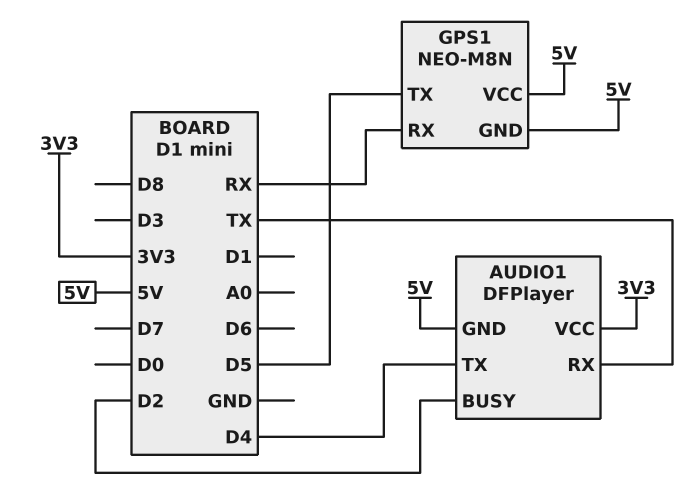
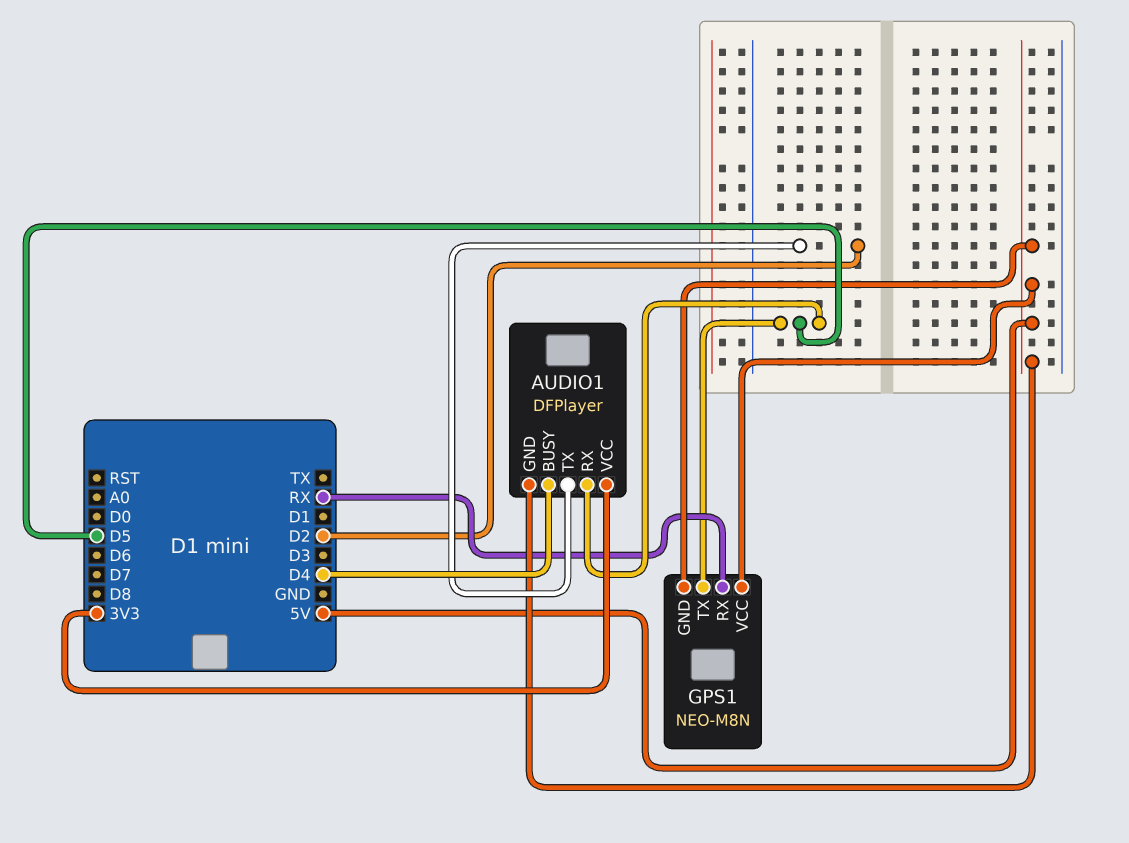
AUDIO1 pin BUSY: D2 -> D4
AUDIO1 pin RX: TX -> D5
AUDIO1 pin TX: D4 -> D2

